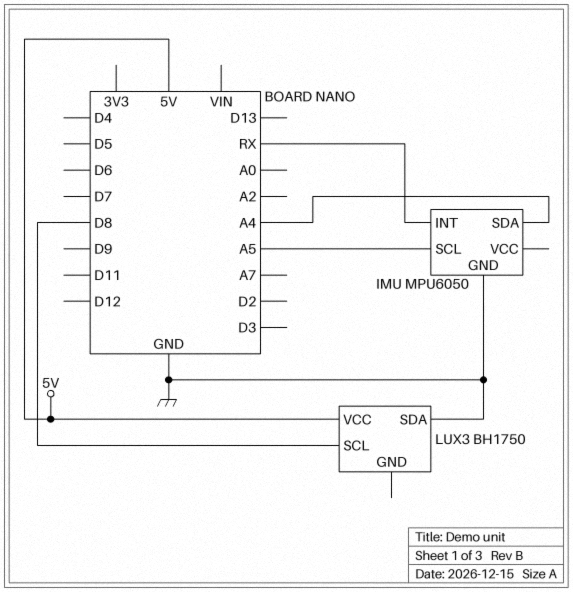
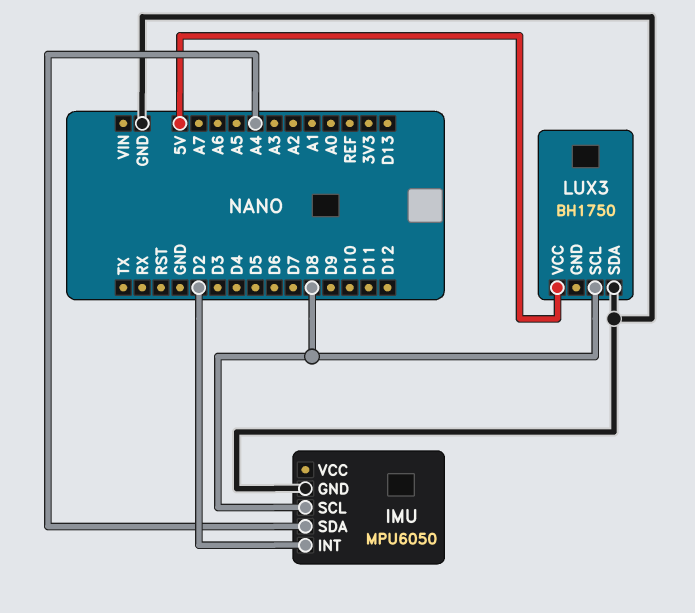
IMU pin INT: RX -> D2
IMU pin SCL: A5 -> D8

